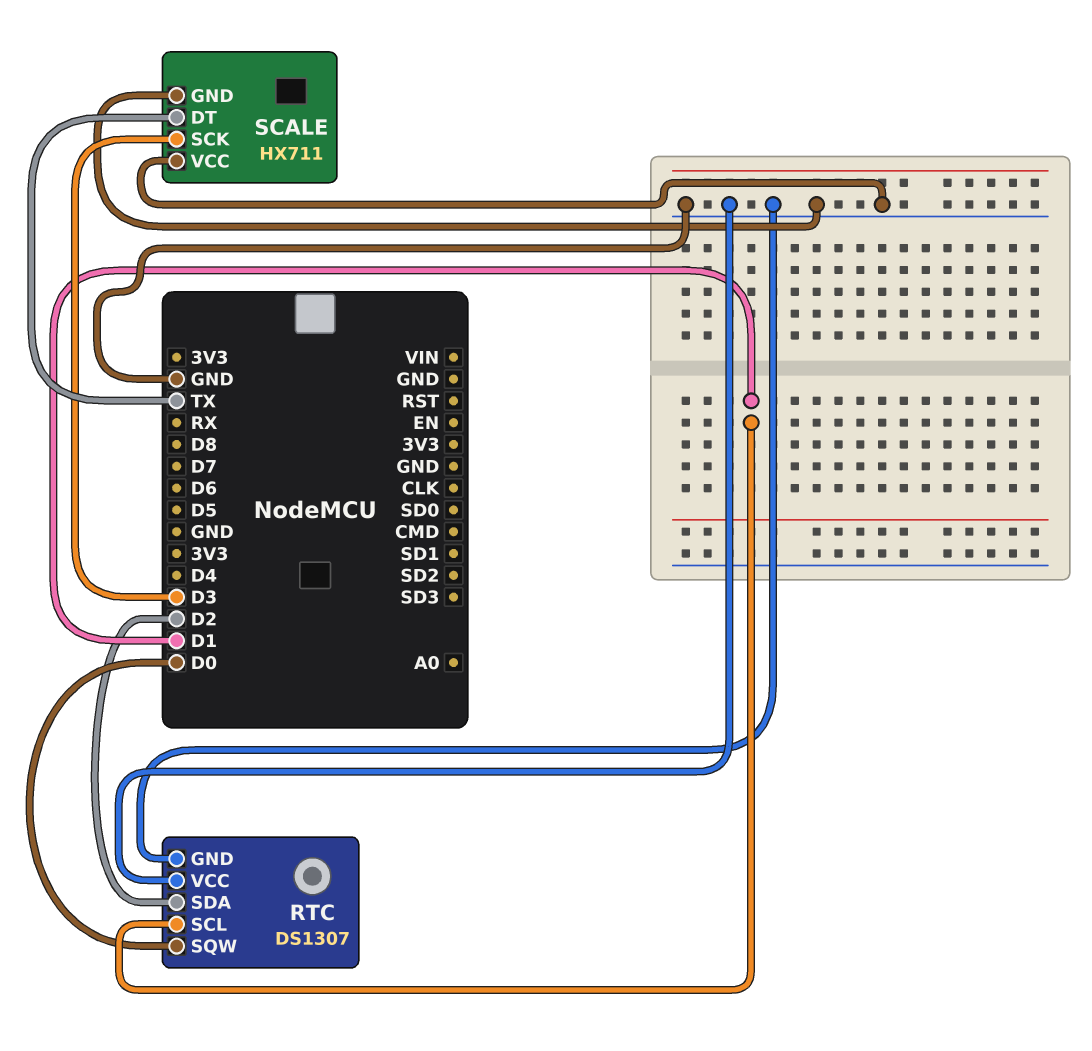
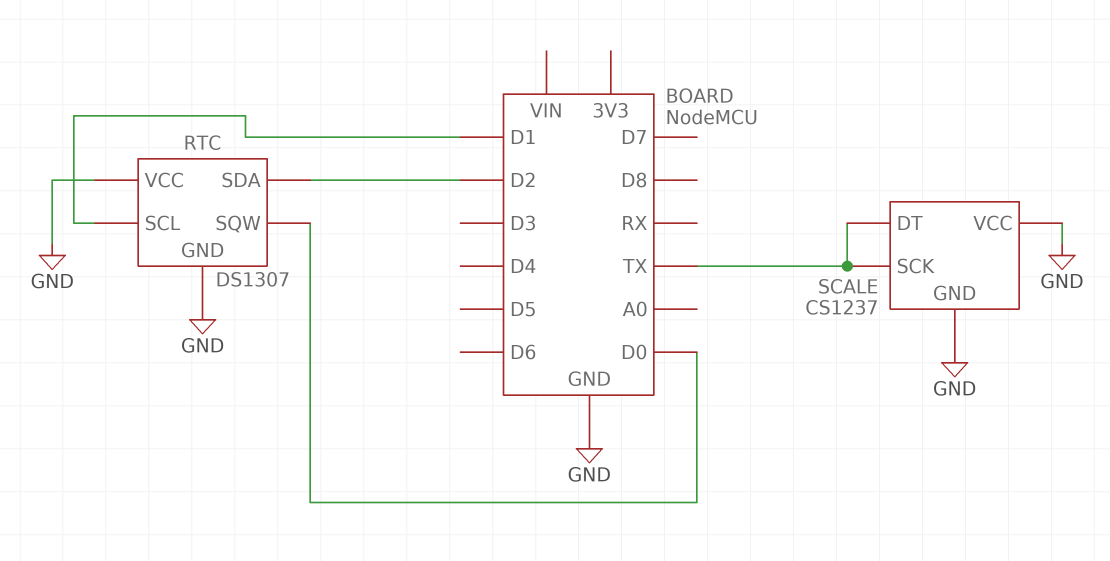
SCALE: HX711 -> CS1237
SCALE pin SCK: D3 -> TX

